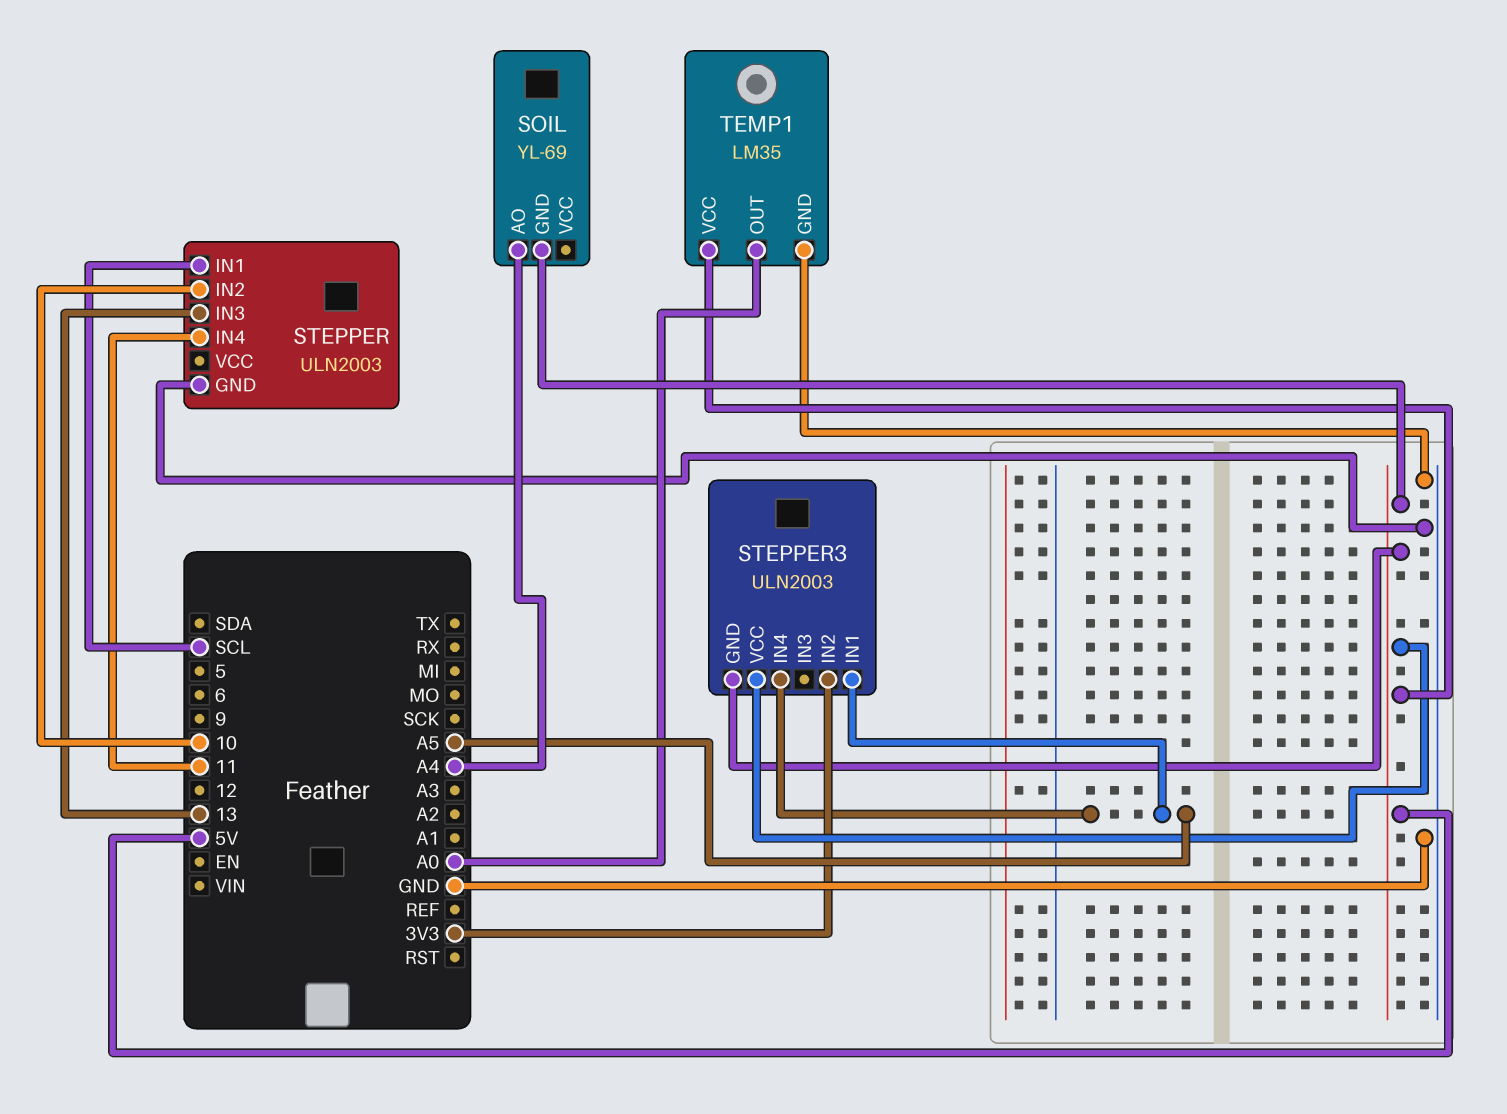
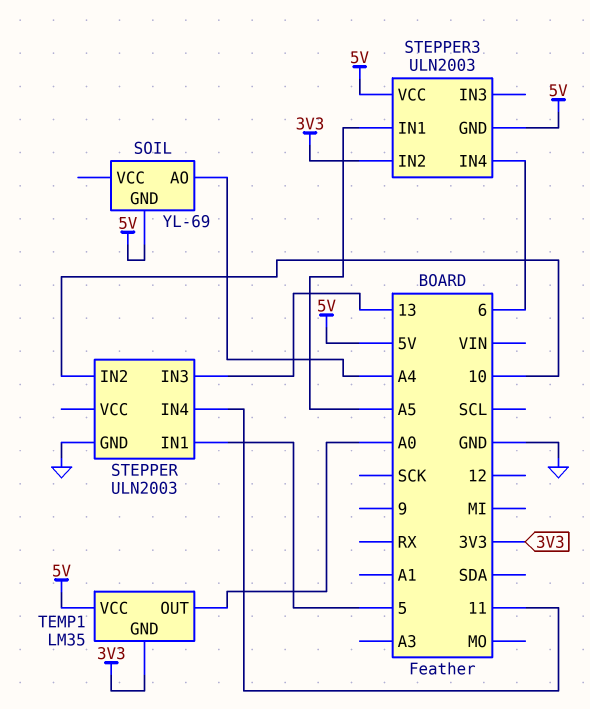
STEPPER pin IN1: SCL -> 5
STEPPER3 pin IN4: A5 -> 6
TEMP1 pin GND: GND -> 3V3

